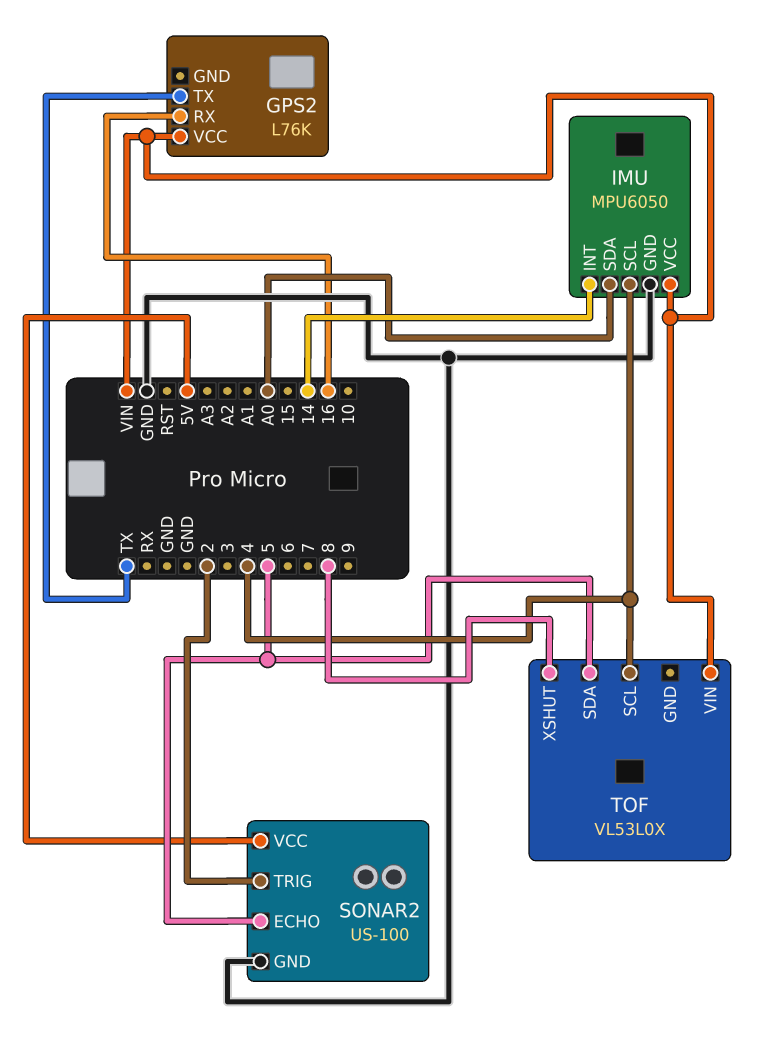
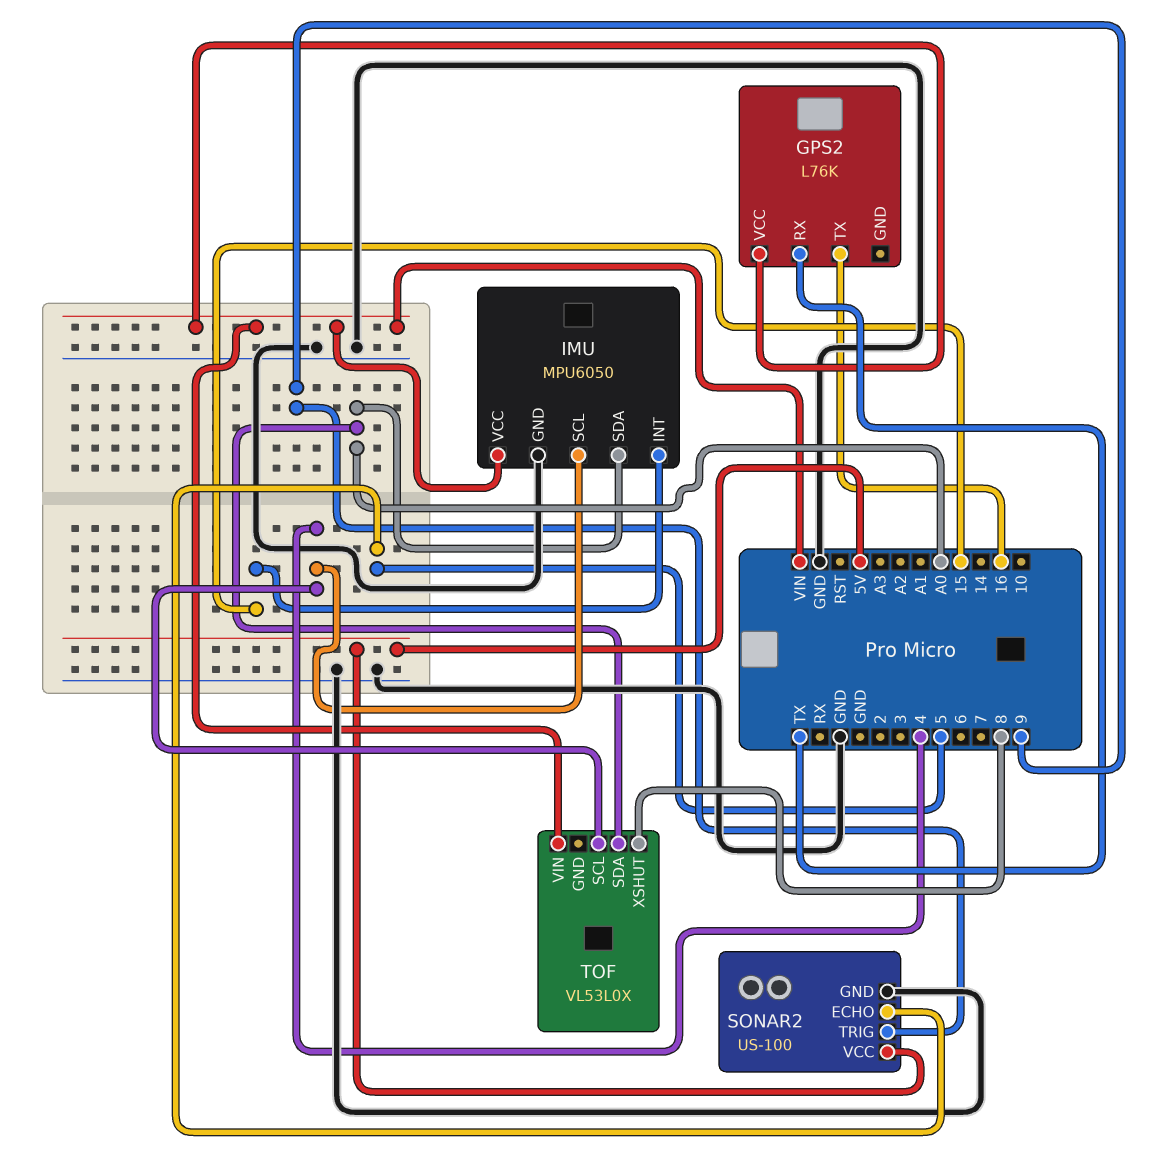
GPS2 pin RX: 16 -> TX
GPS2 pin TX: TX -> 16
IMU pin INT: 14 -> 15
SONAR2 pin TRIG: 2 -> 9
TOF pin SDA: 5 -> A0

